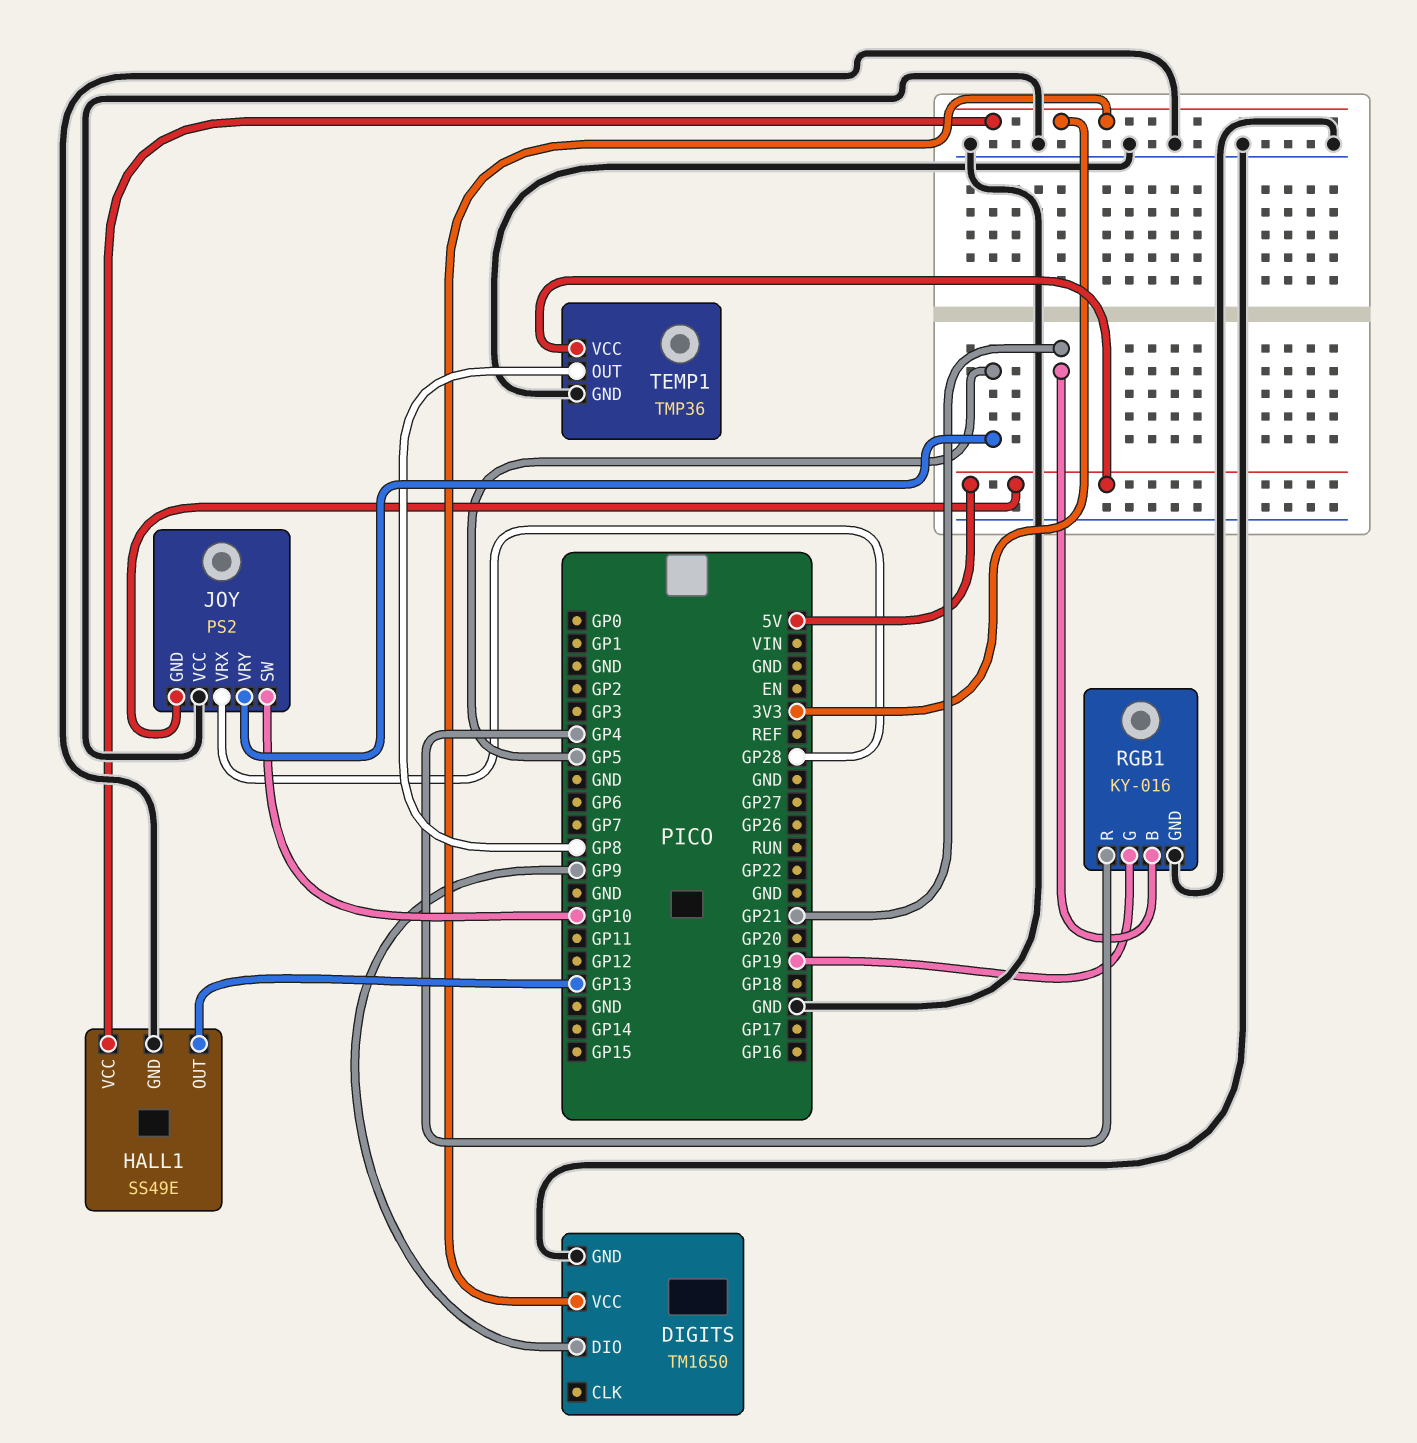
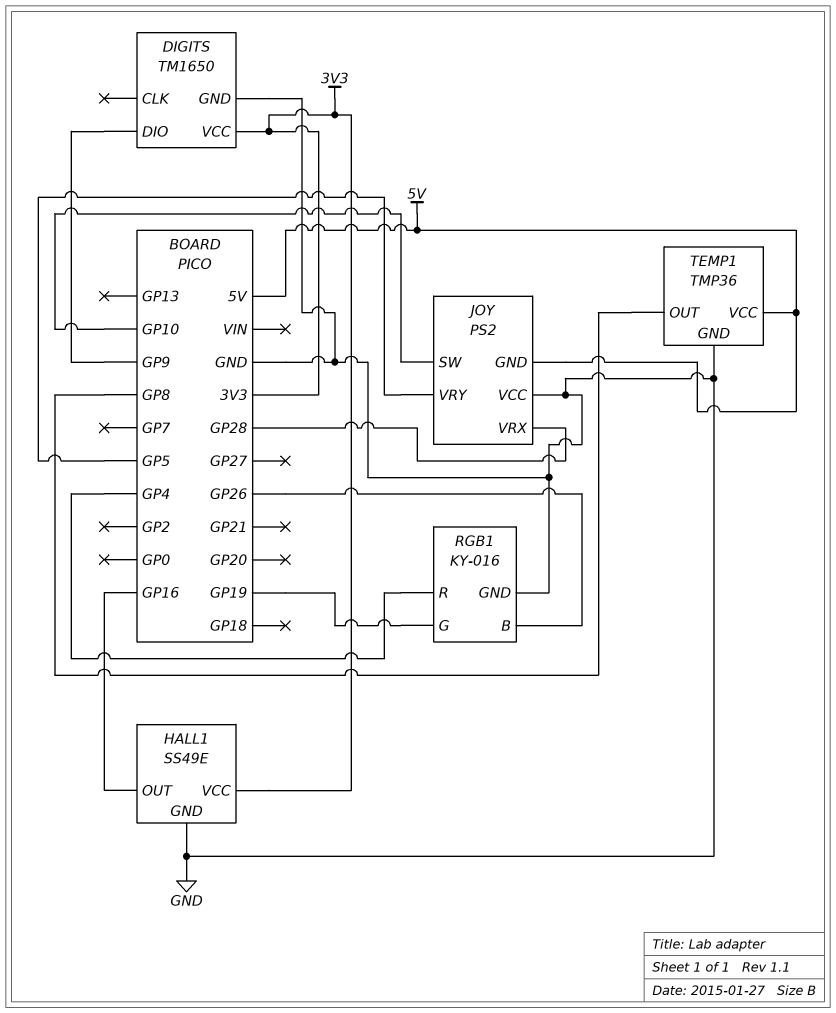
HALL1 pin OUT: GP13 -> GP16
RGB1 pin B: GP21 -> GP26

